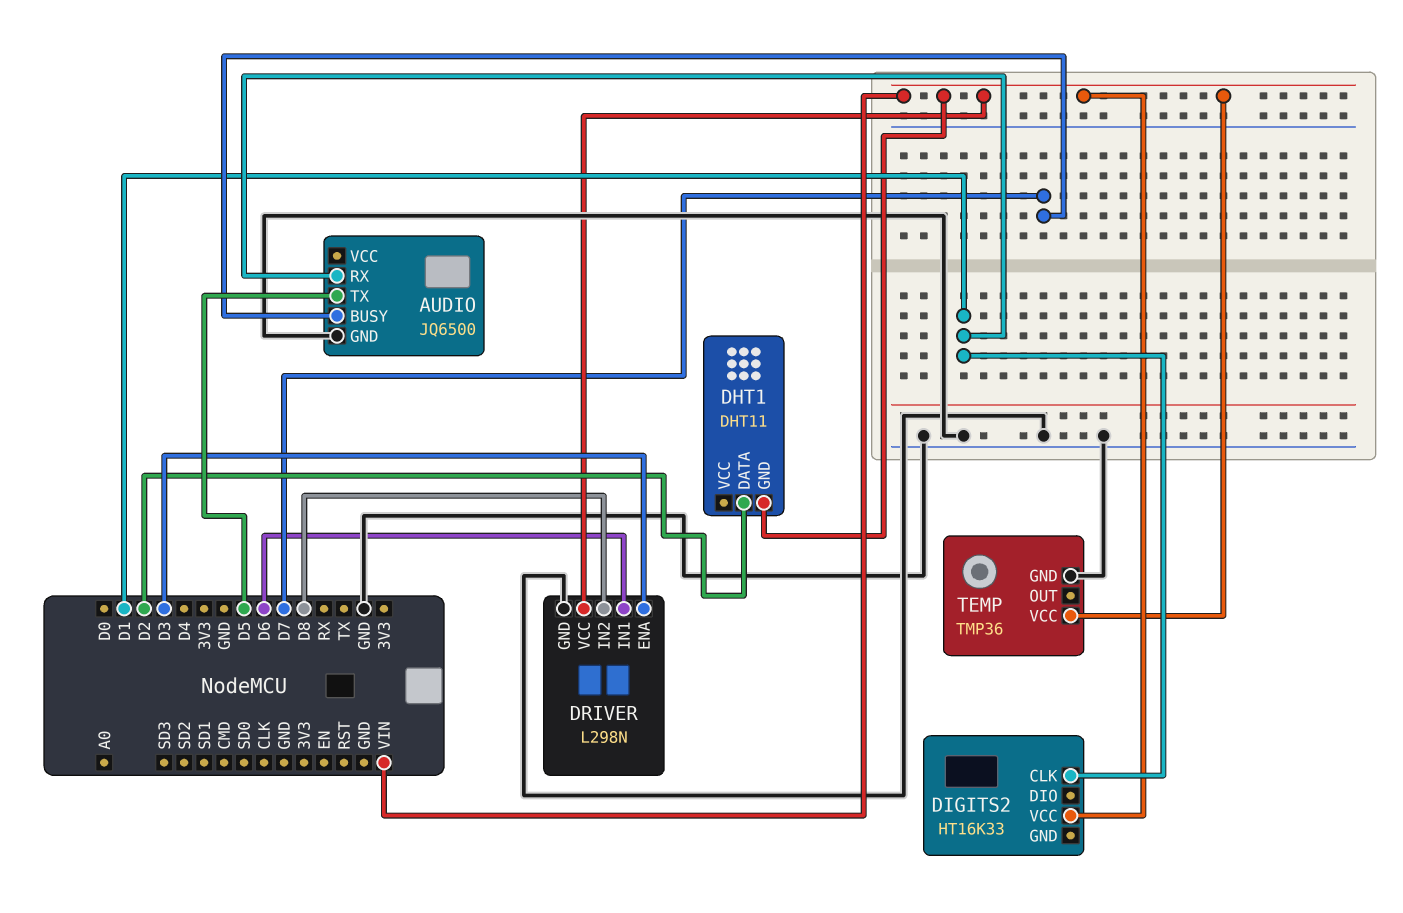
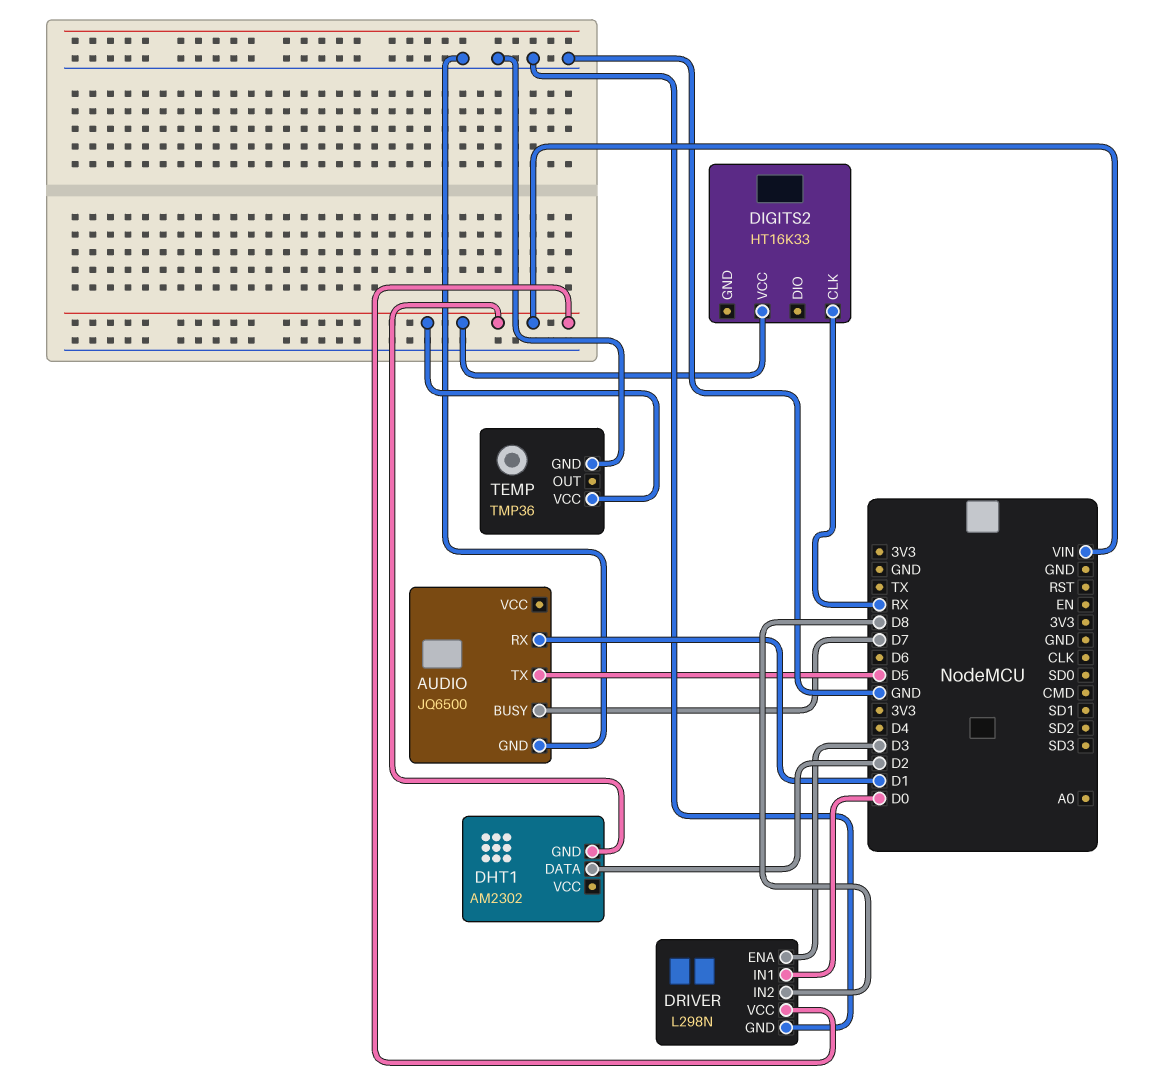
DHT1: DHT11 -> AM2302
DIGITS2 pin CLK: D1 -> RX
DRIVER pin IN1: D6 -> D0

